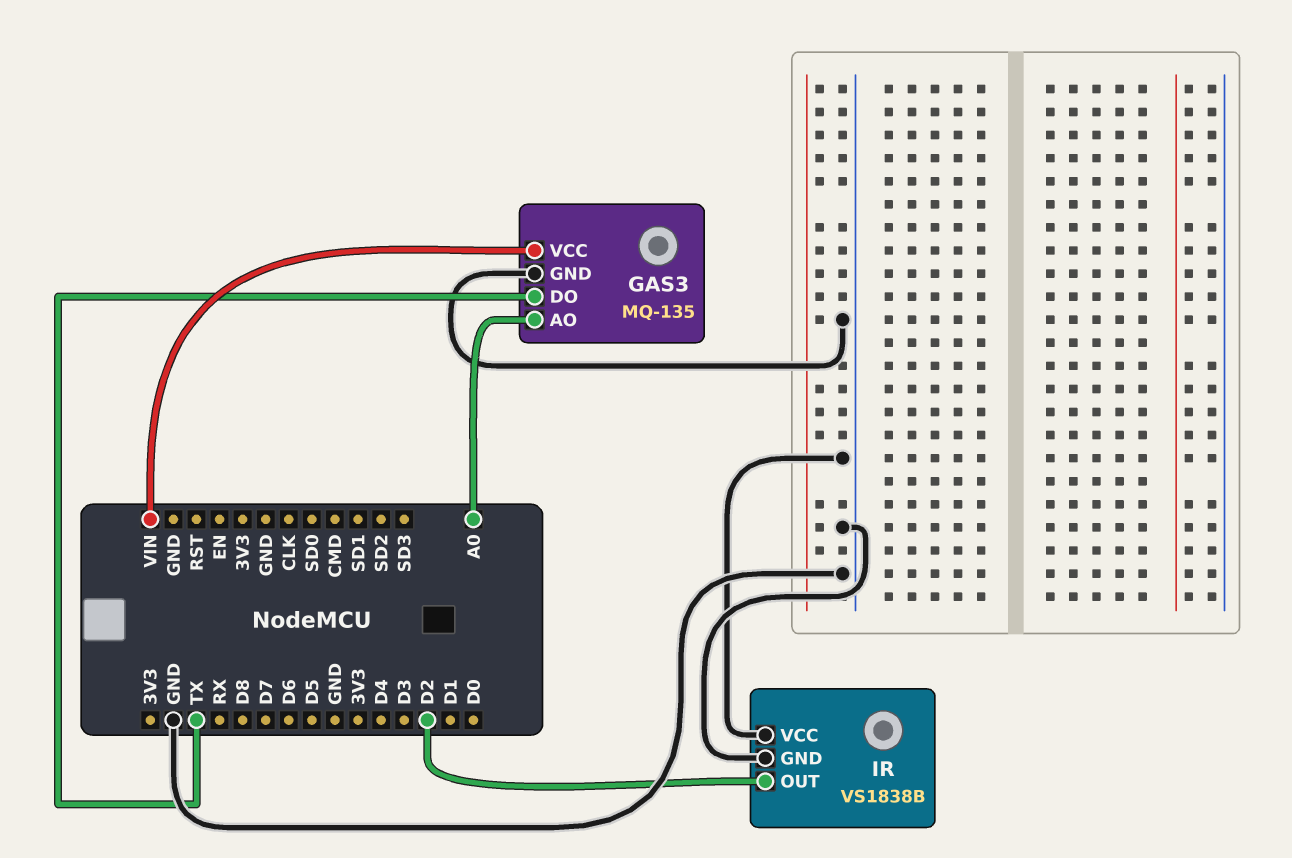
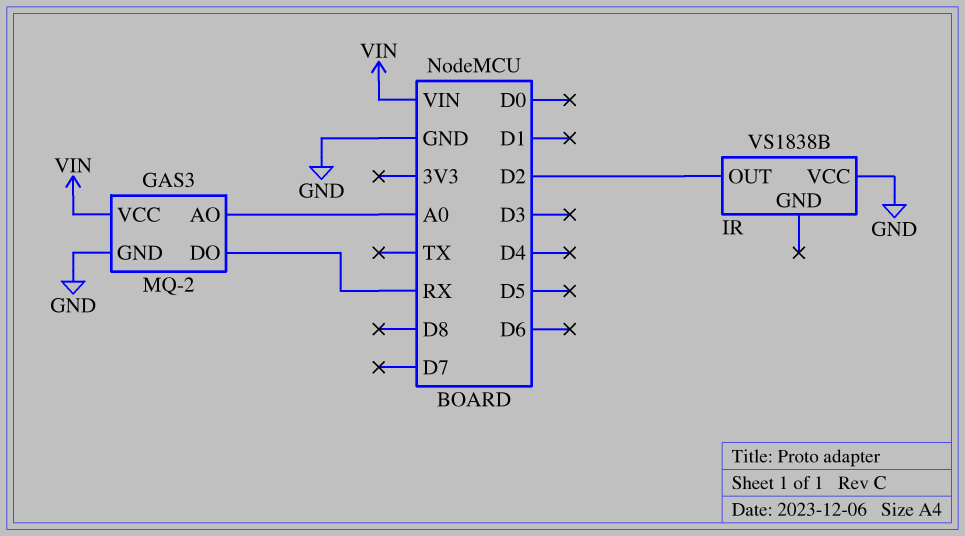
GAS3: MQ-135 -> MQ-2
GAS3 pin DO: TX -> RX
IR pin GND: GND -> none

